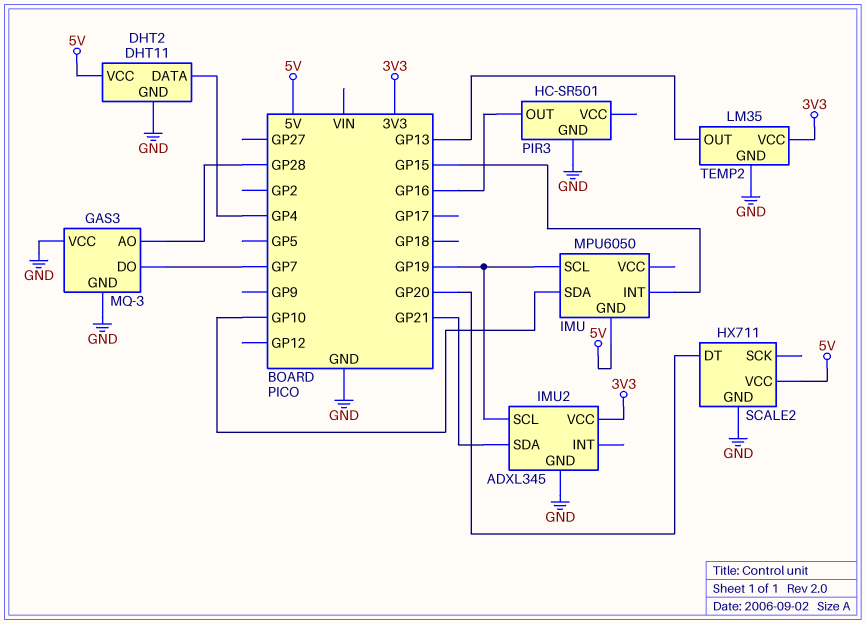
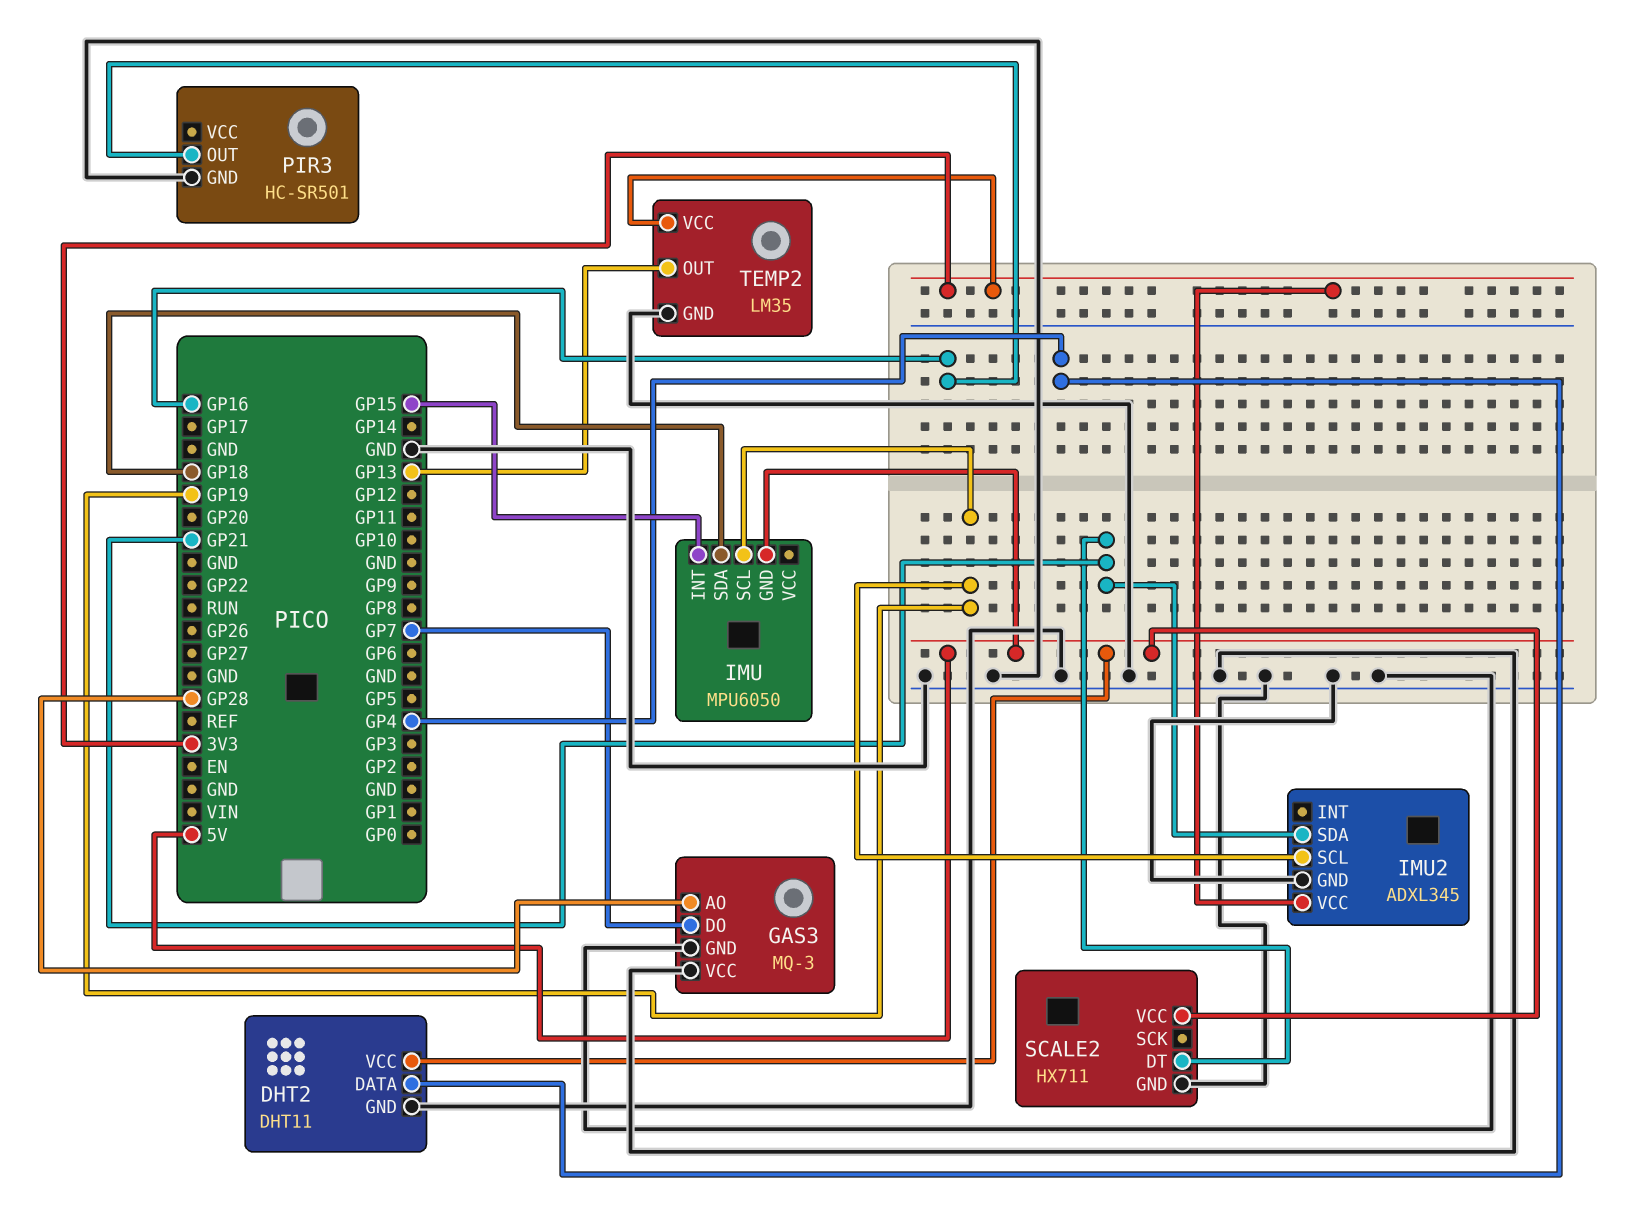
IMU pin SDA: GP10 -> GP18
SCALE2 pin DT: GP20 -> GP21

